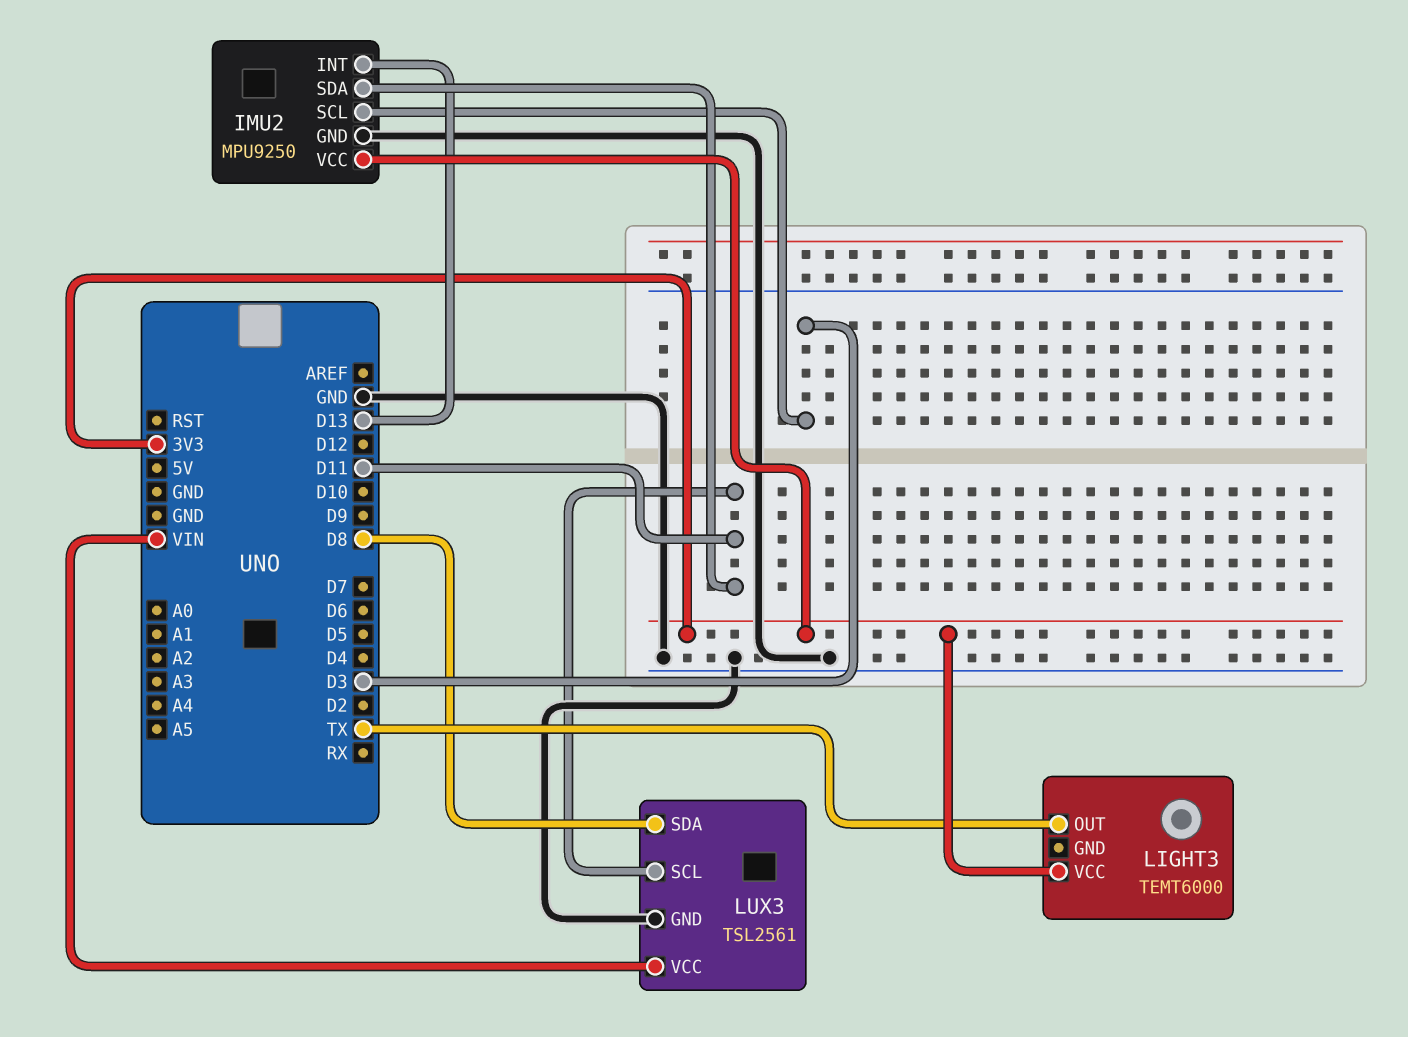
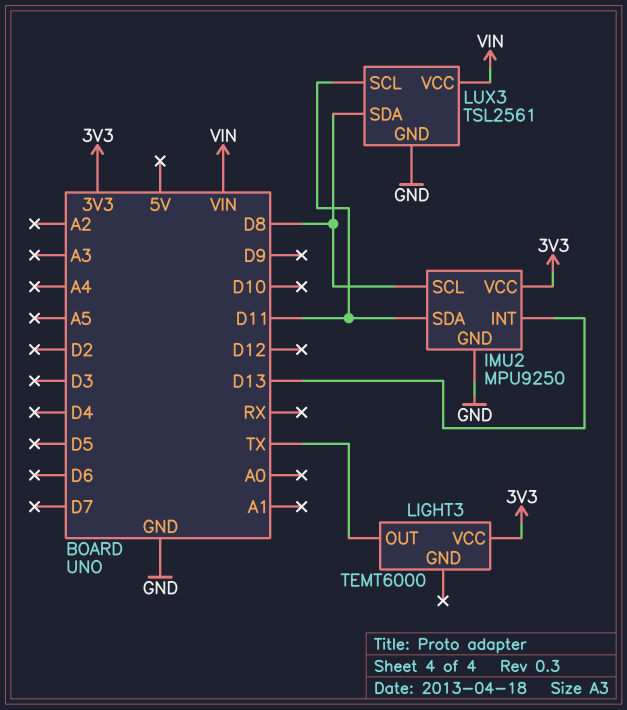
IMU2 pin SCL: D3 -> D8

